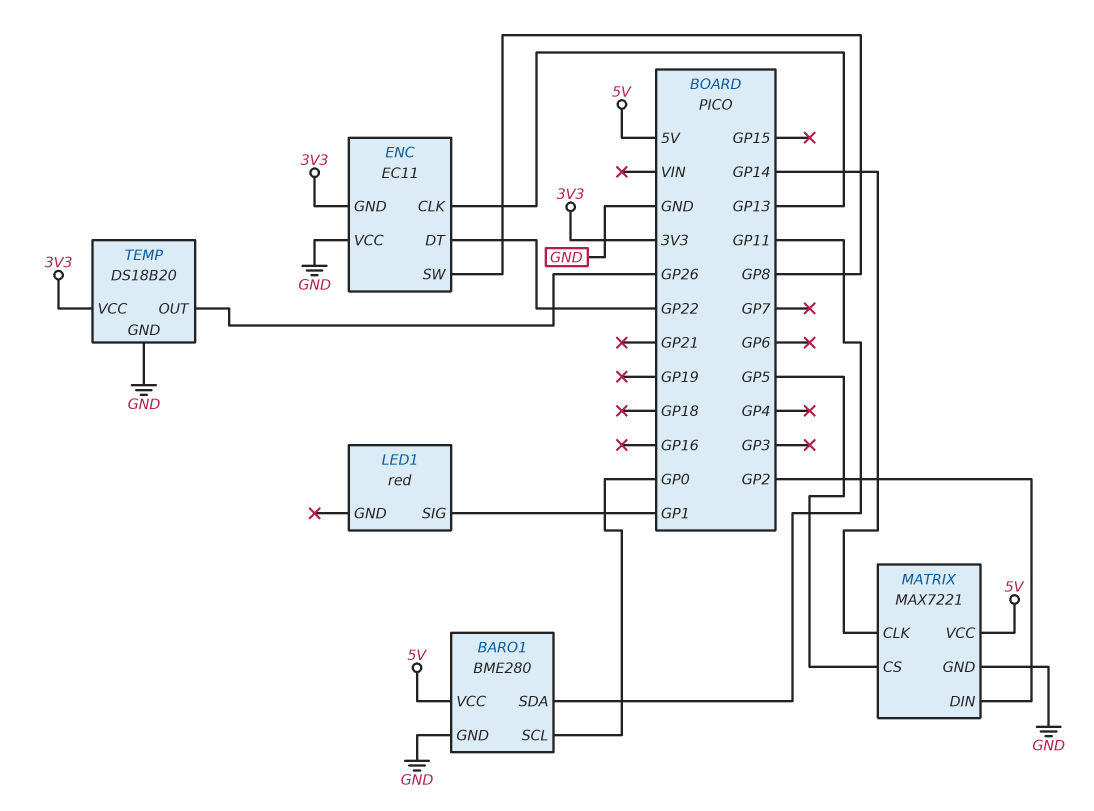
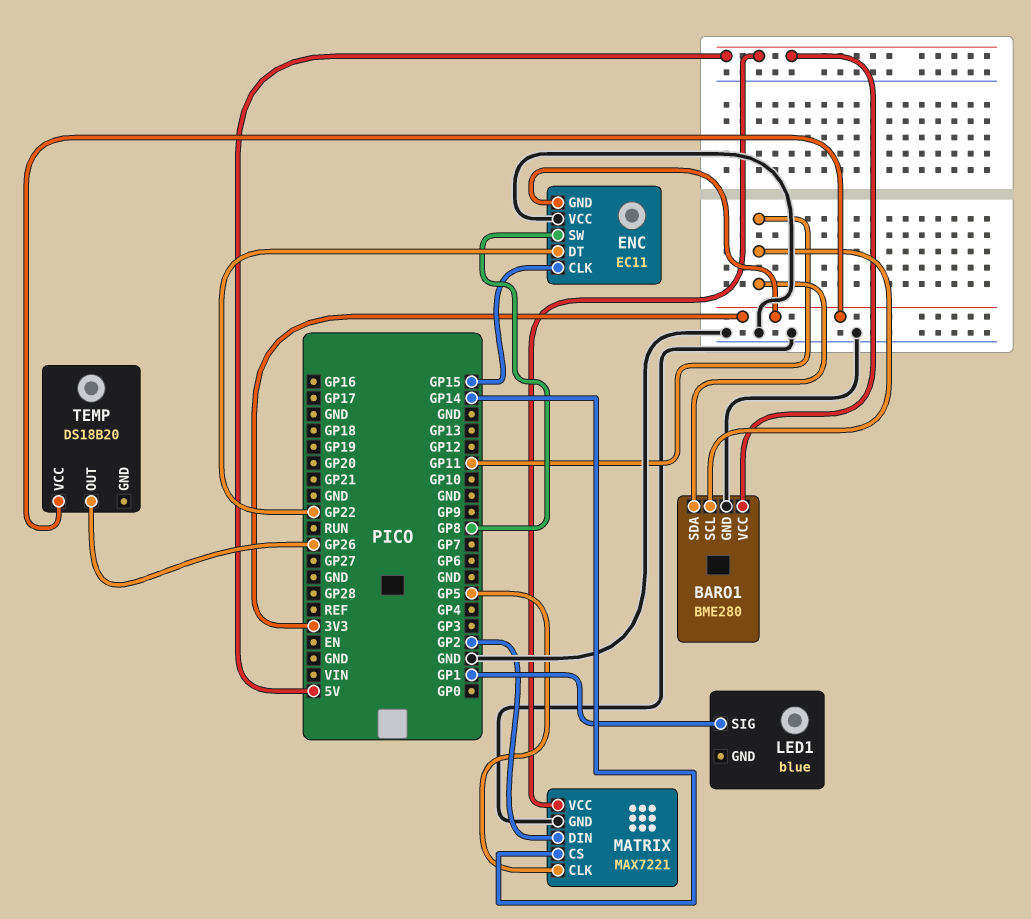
BARO1 pin SCL: GP0 -> GP11
ENC pin CLK: GP13 -> GP15
LED1: red -> blue
MATRIX pin CLK: GP14 -> GP5
MATRIX pin CS: GP5 -> GP14
TEMP pin GND: GND -> none

